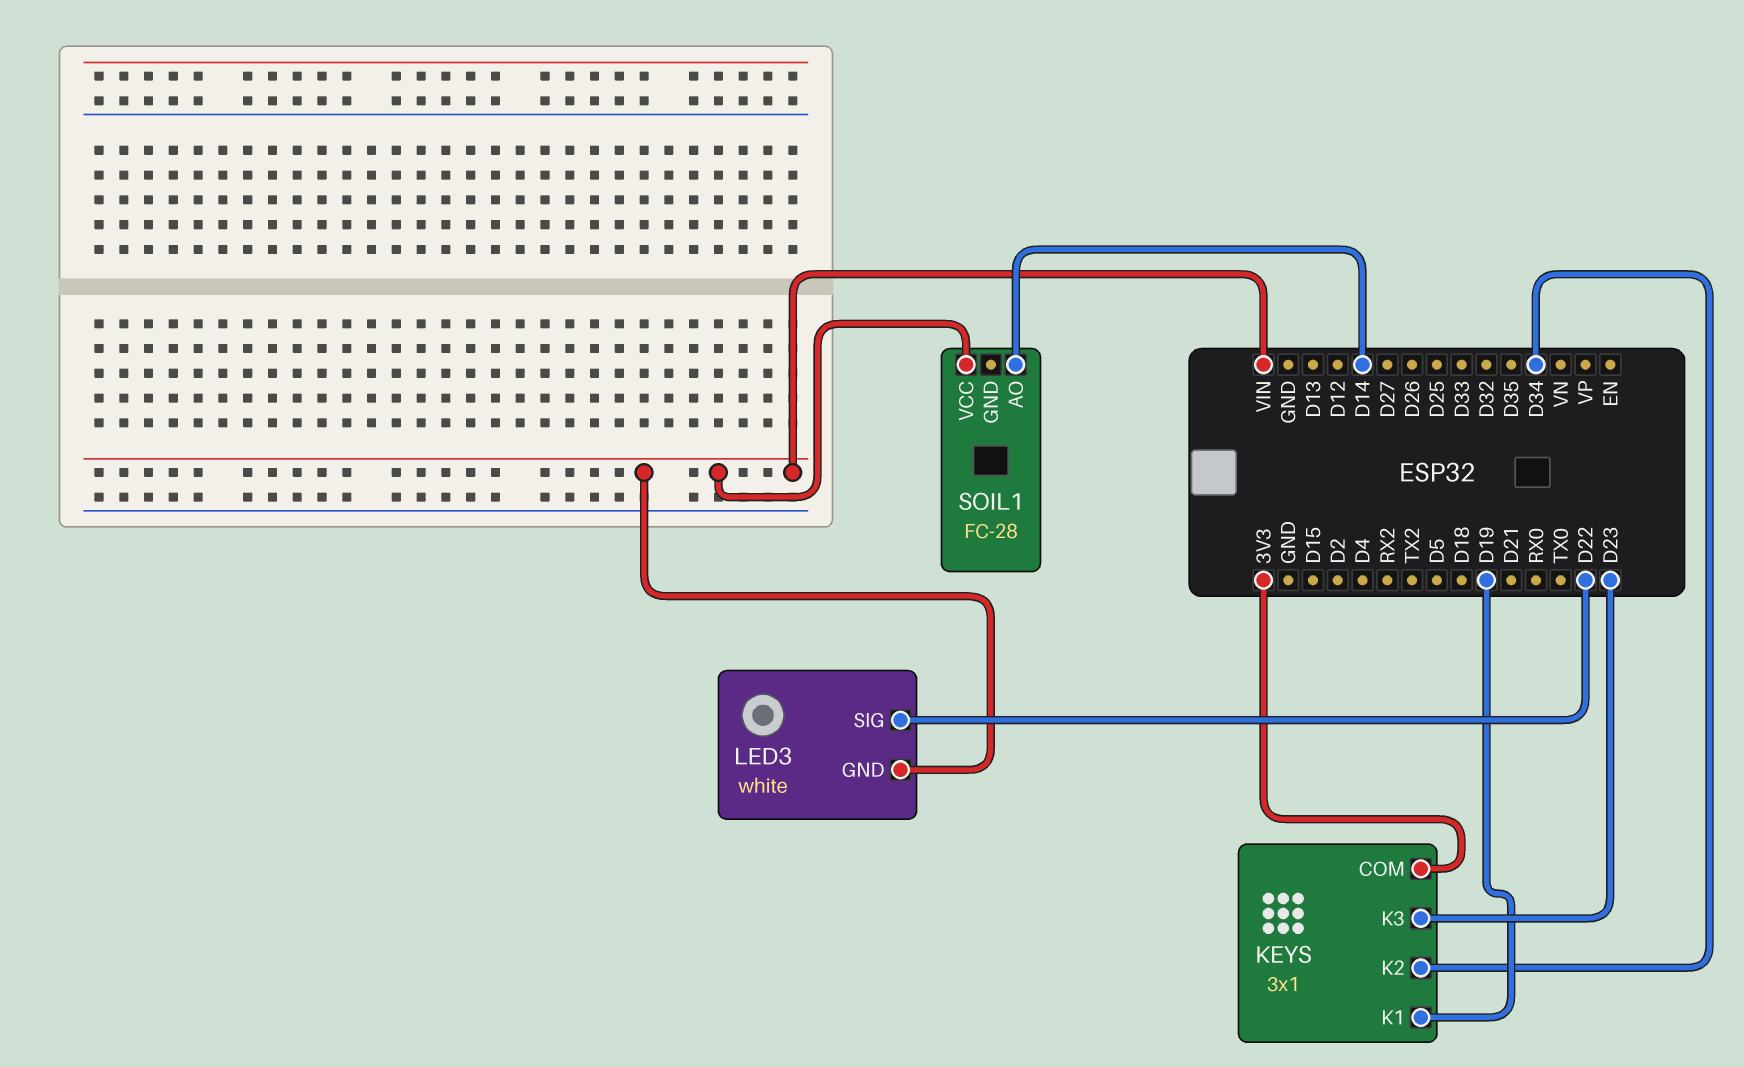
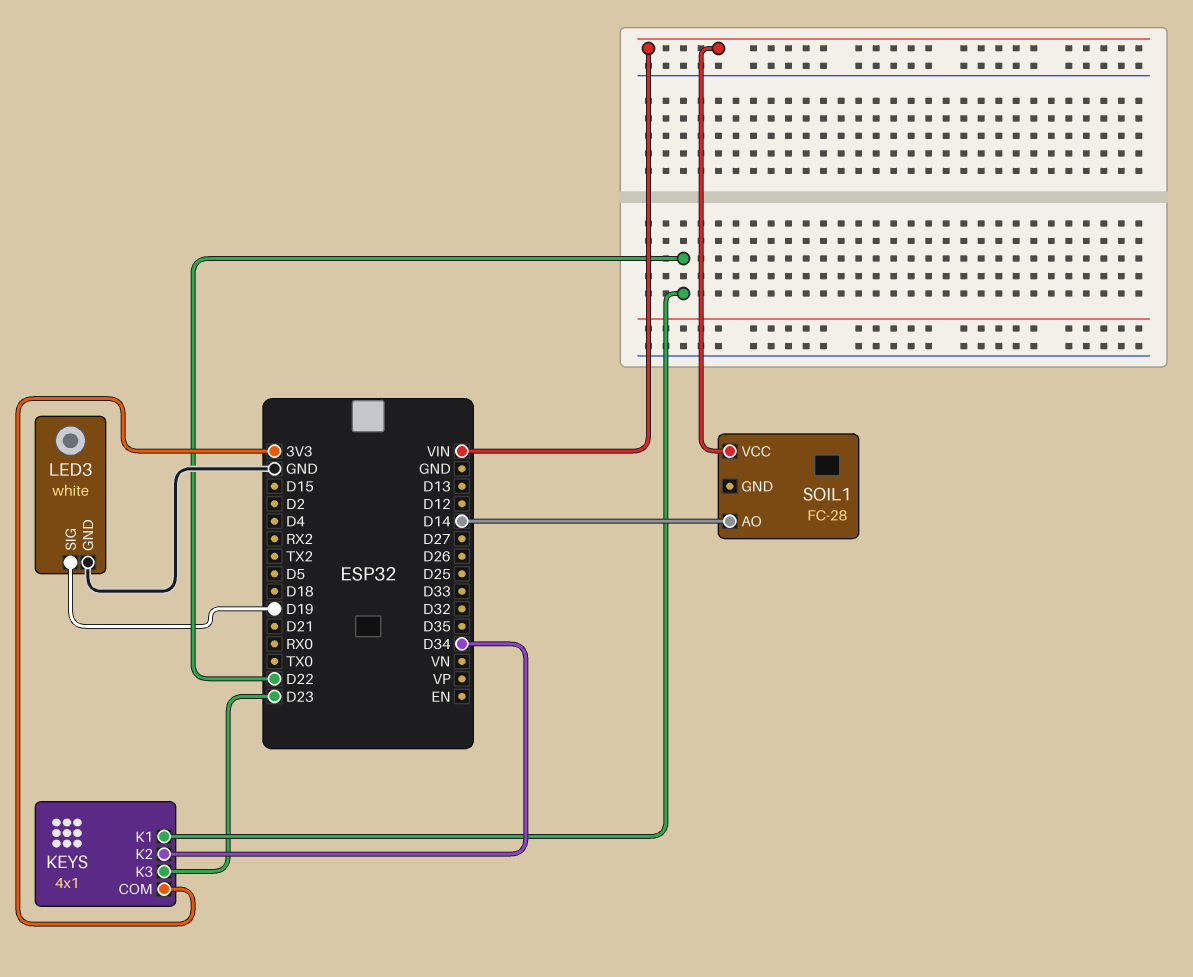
KEYS: 3x1 -> 4x1
KEYS pin K1: D19 -> D22
LED3 pin GND: VIN -> GND
LED3 pin SIG: D22 -> D19

